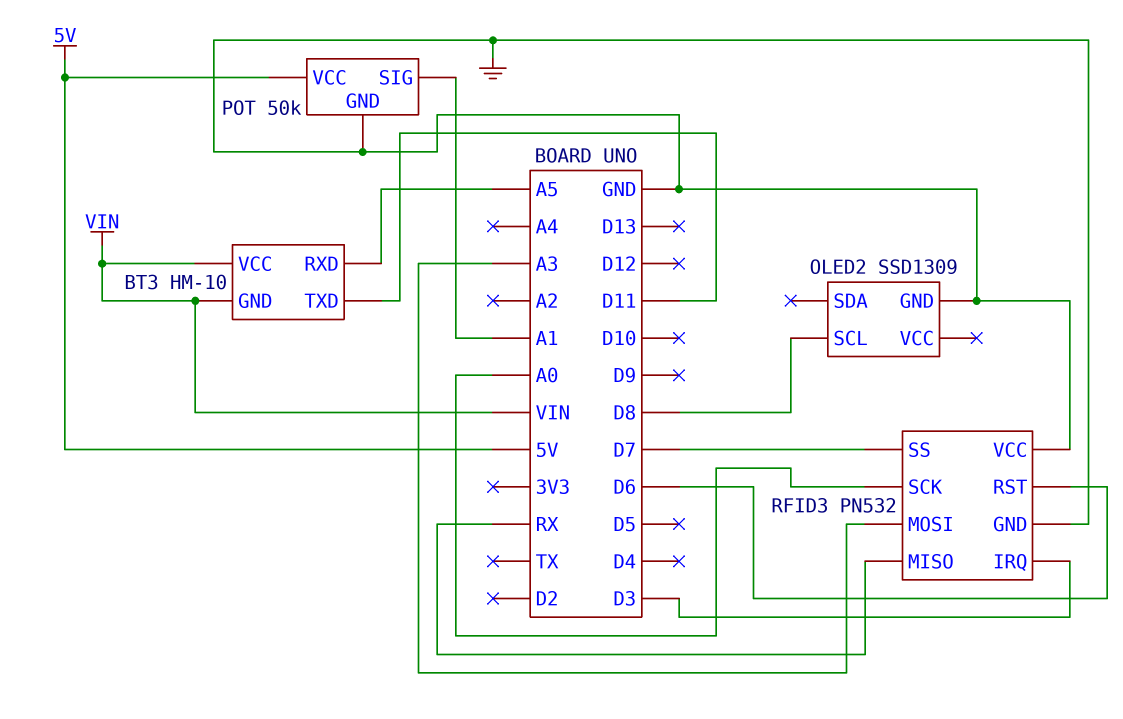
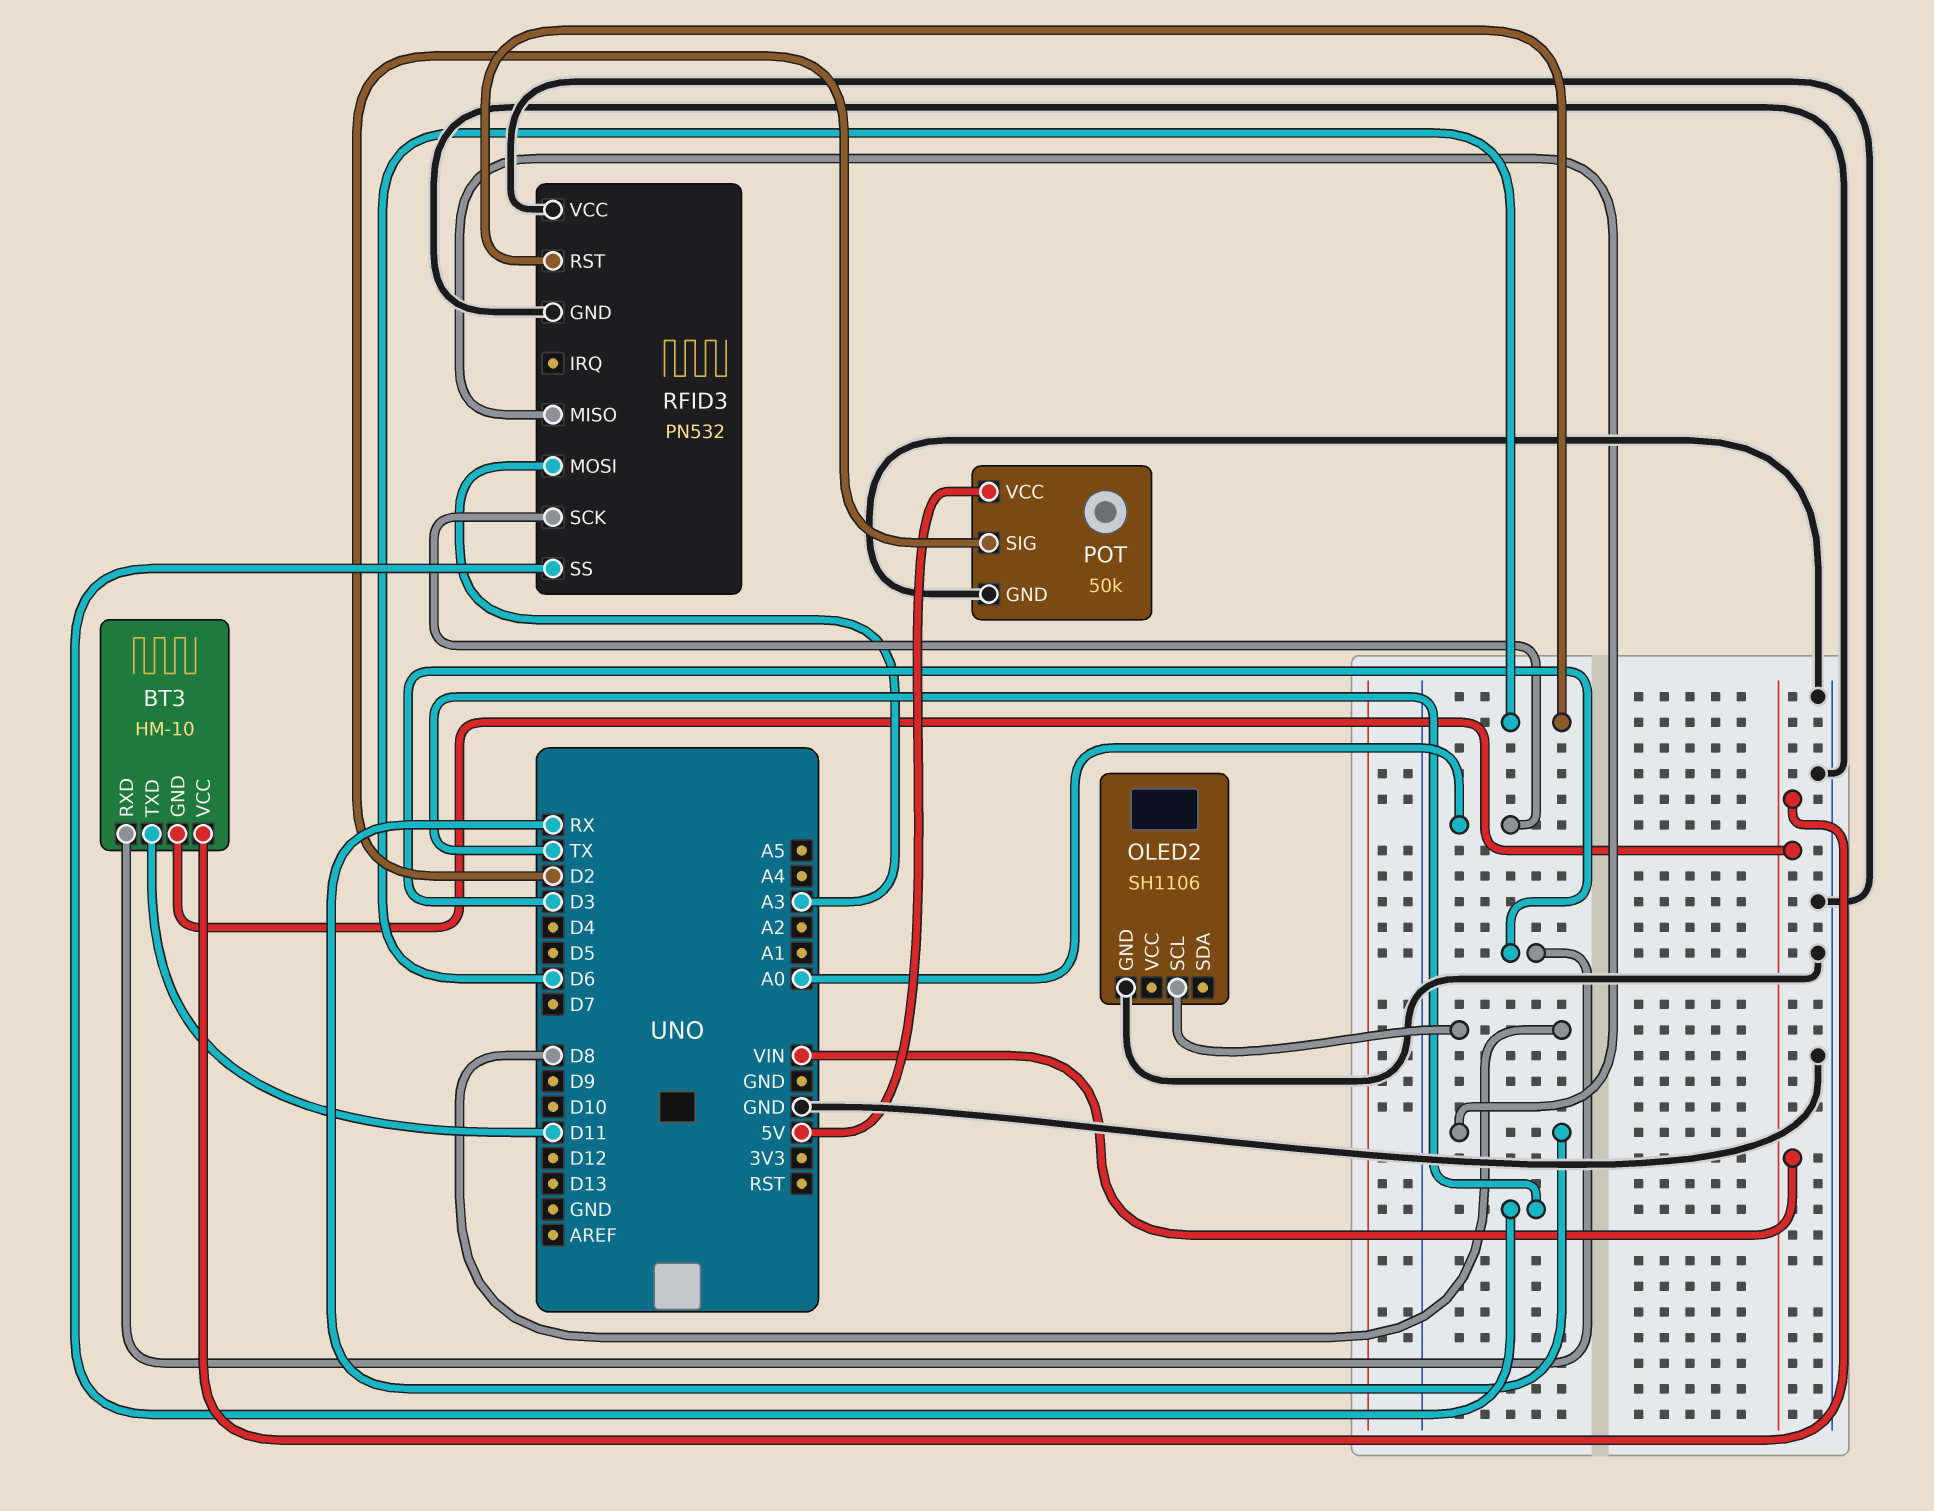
BT3 pin RXD: A5 -> D3
OLED2: SSD1309 -> SH1106
POT pin SIG: A1 -> D2
RFID3 pin IRQ: D3 -> none
RFID3 pin SS: D7 -> TX

